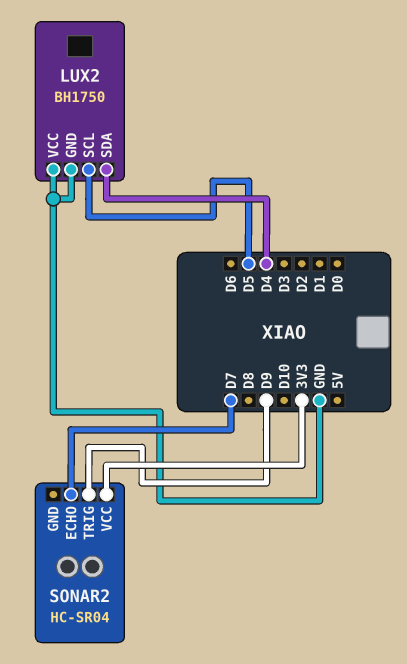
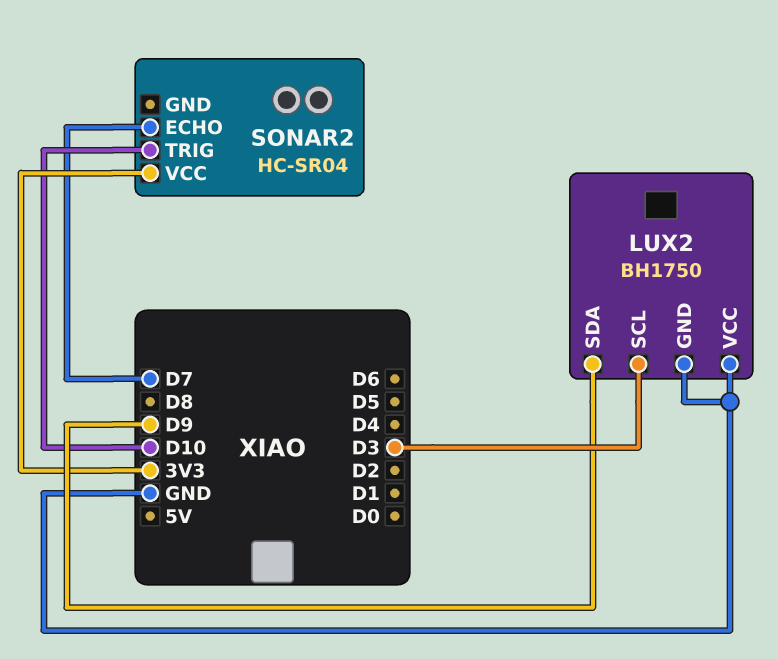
LUX2 pin SCL: D5 -> D3
LUX2 pin SDA: D4 -> D9
SONAR2 pin TRIG: D9 -> D10

